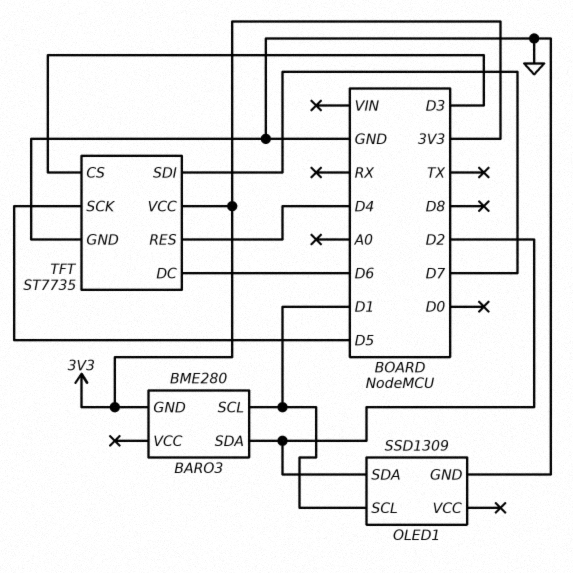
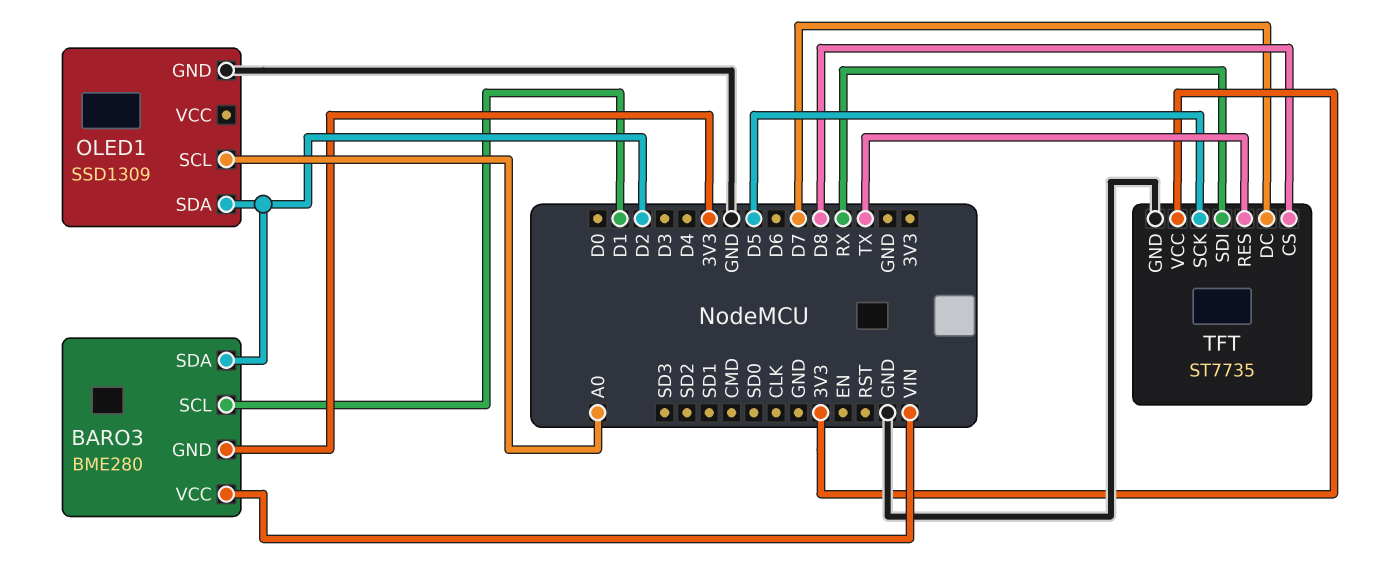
BARO3 pin VCC: none -> VIN
OLED1 pin SCL: D1 -> A0
TFT pin CS: D3 -> D8
TFT pin DC: D6 -> D7
TFT pin RES: D4 -> TX
TFT pin SDI: D7 -> RX

